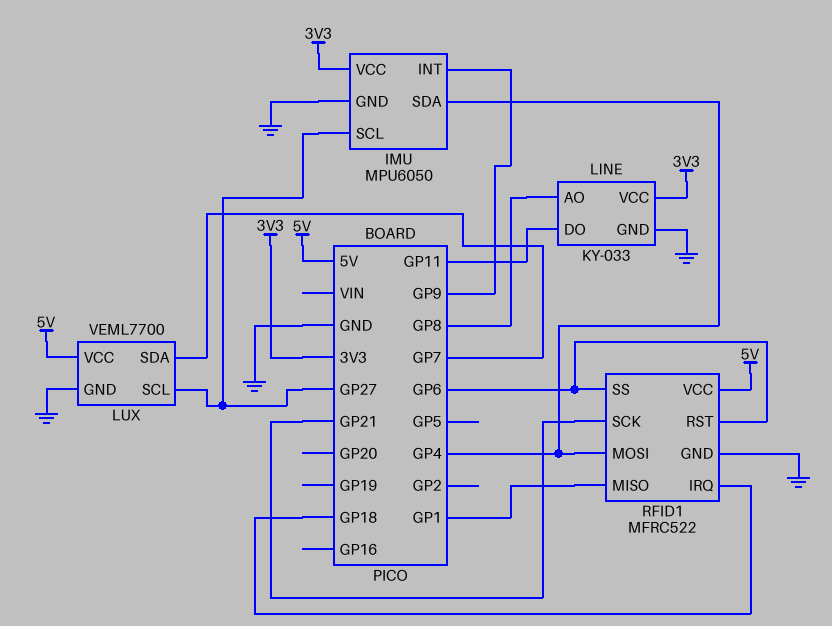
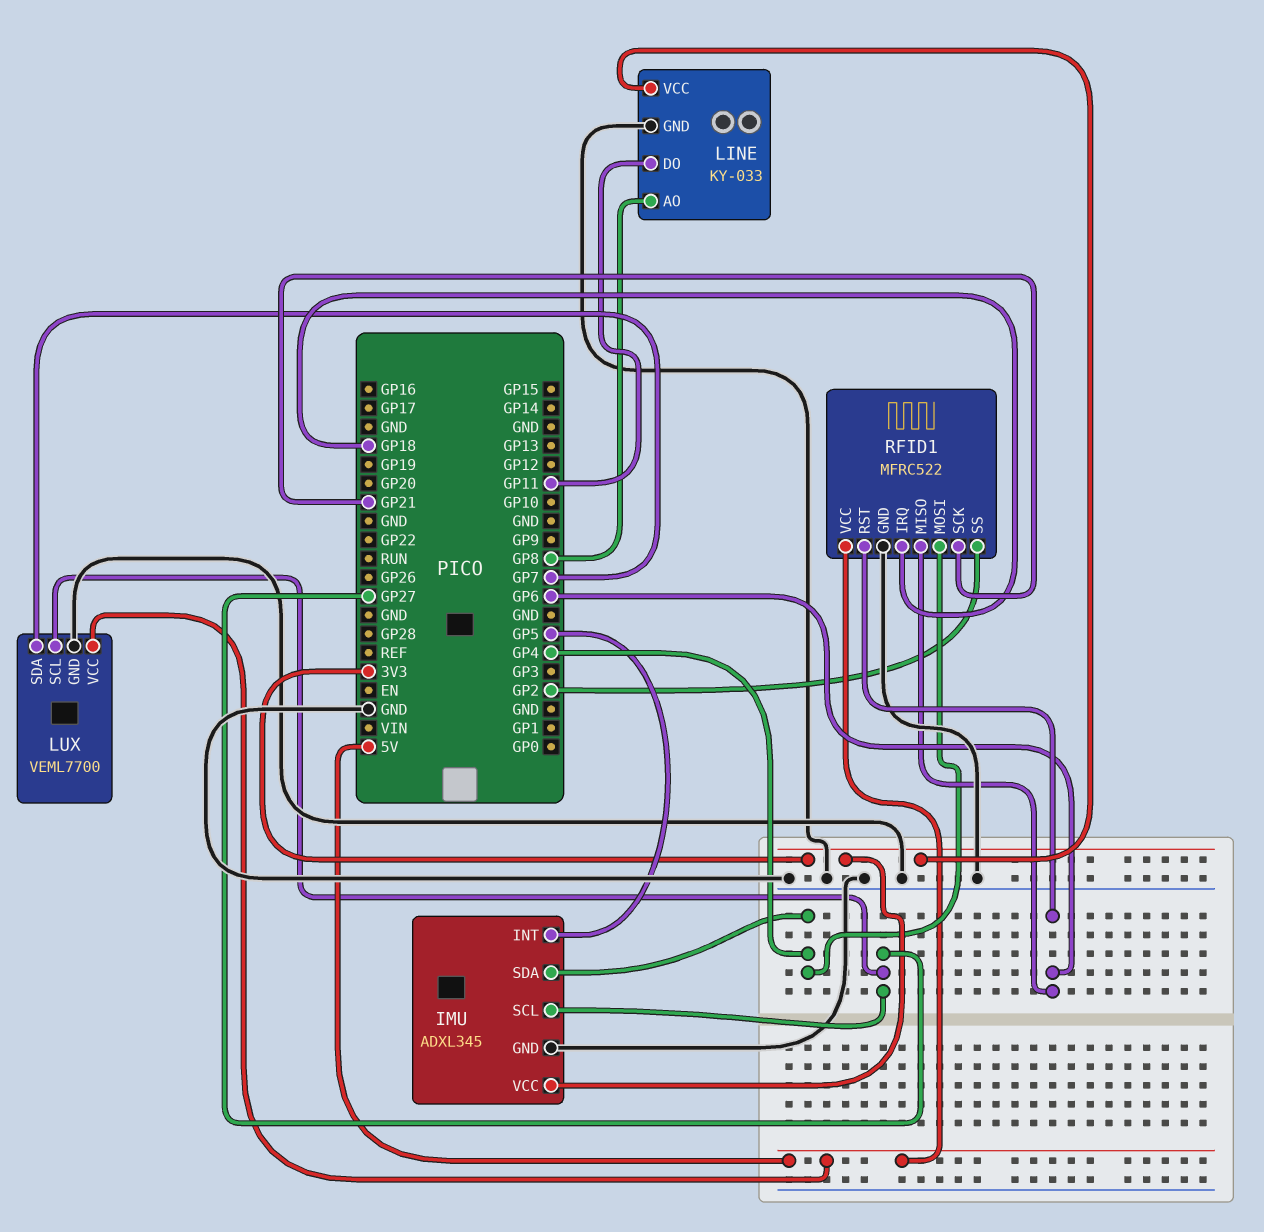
IMU: MPU6050 -> ADXL345
IMU pin INT: GP9 -> GP5
RFID1 pin MISO: GP1 -> GP6
RFID1 pin SS: GP6 -> GP2

